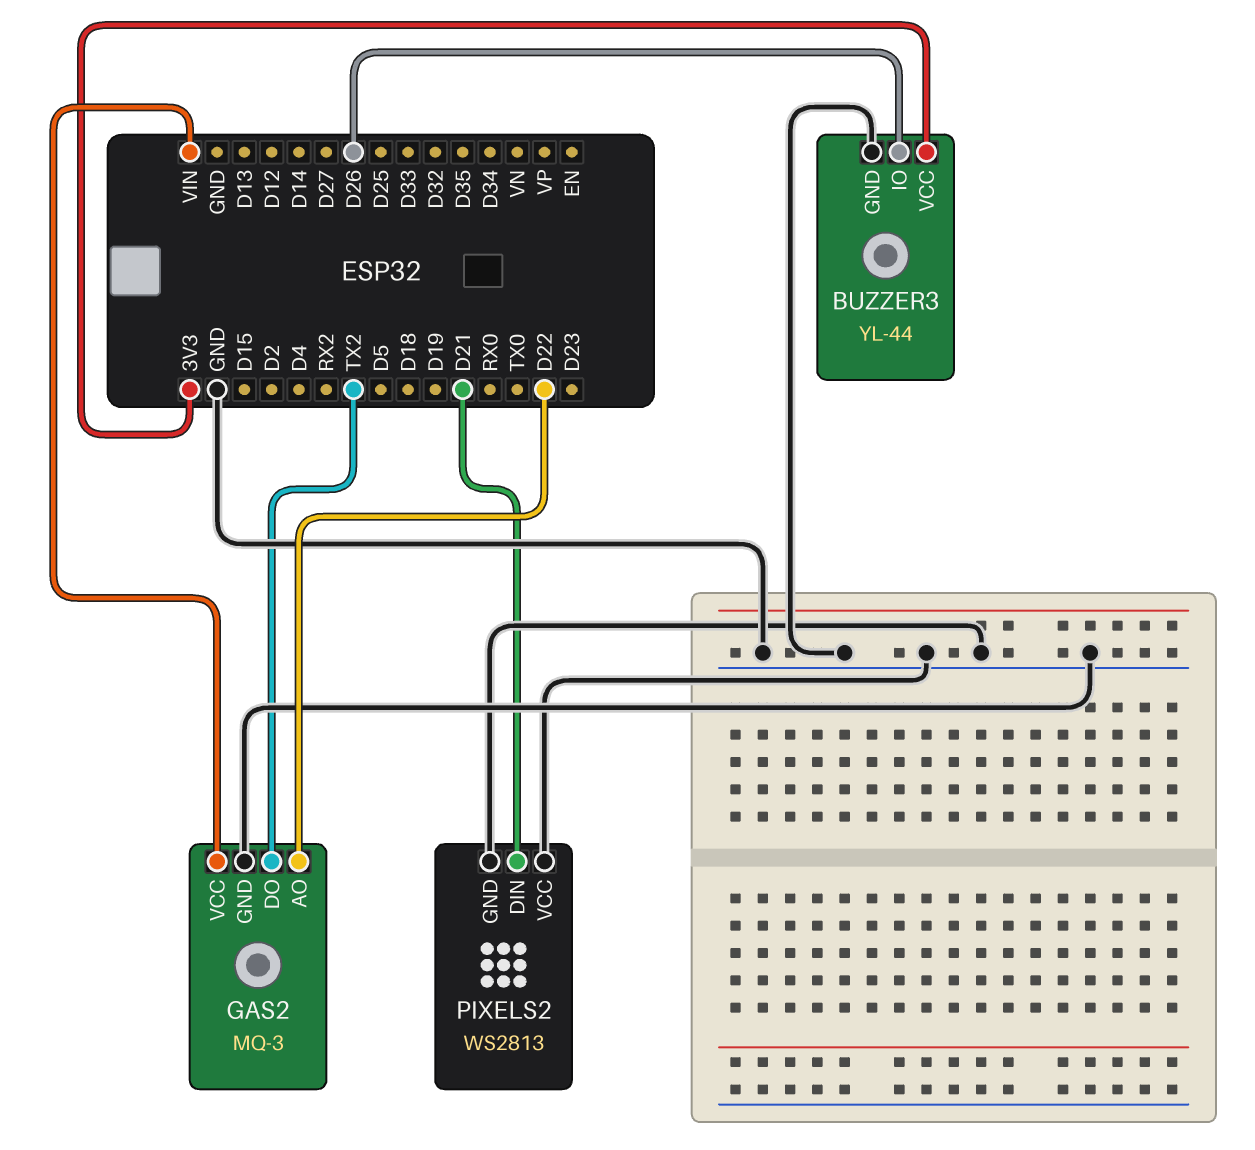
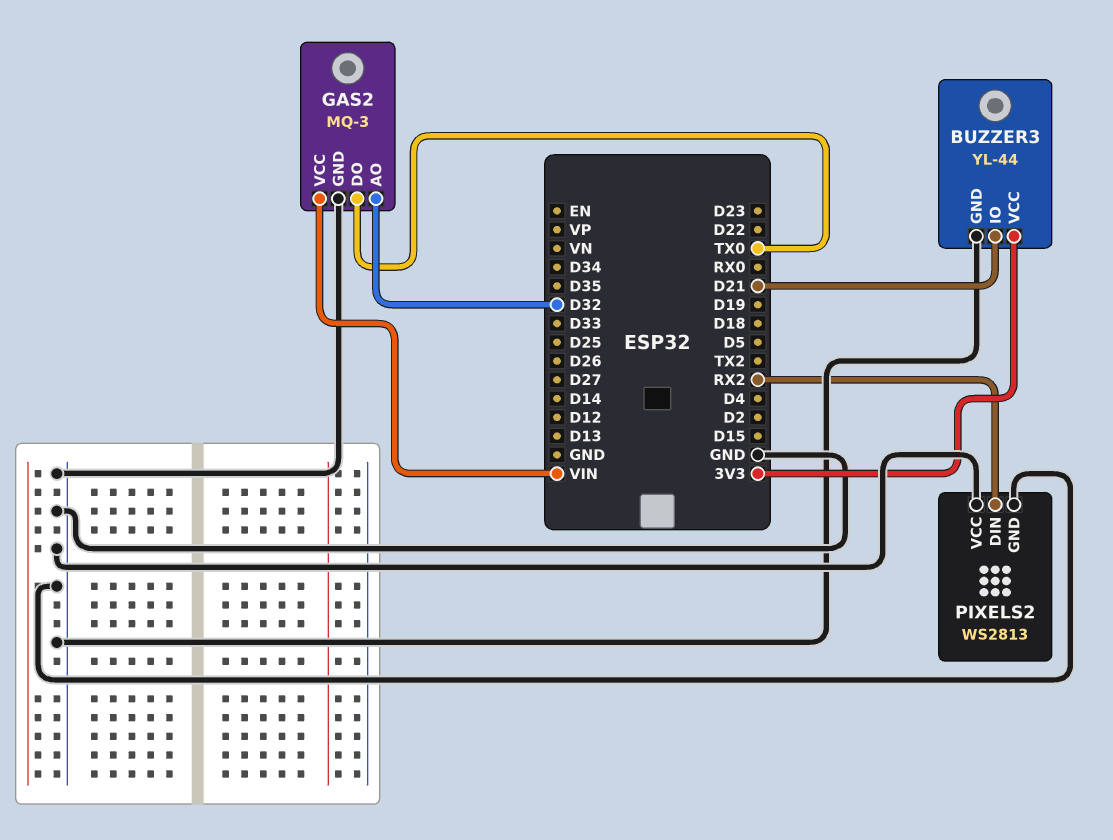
BUZZER3 pin IO: D26 -> D21
GAS2 pin AO: D22 -> D32
GAS2 pin DO: TX2 -> TX0
PIXELS2 pin DIN: D21 -> RX2

